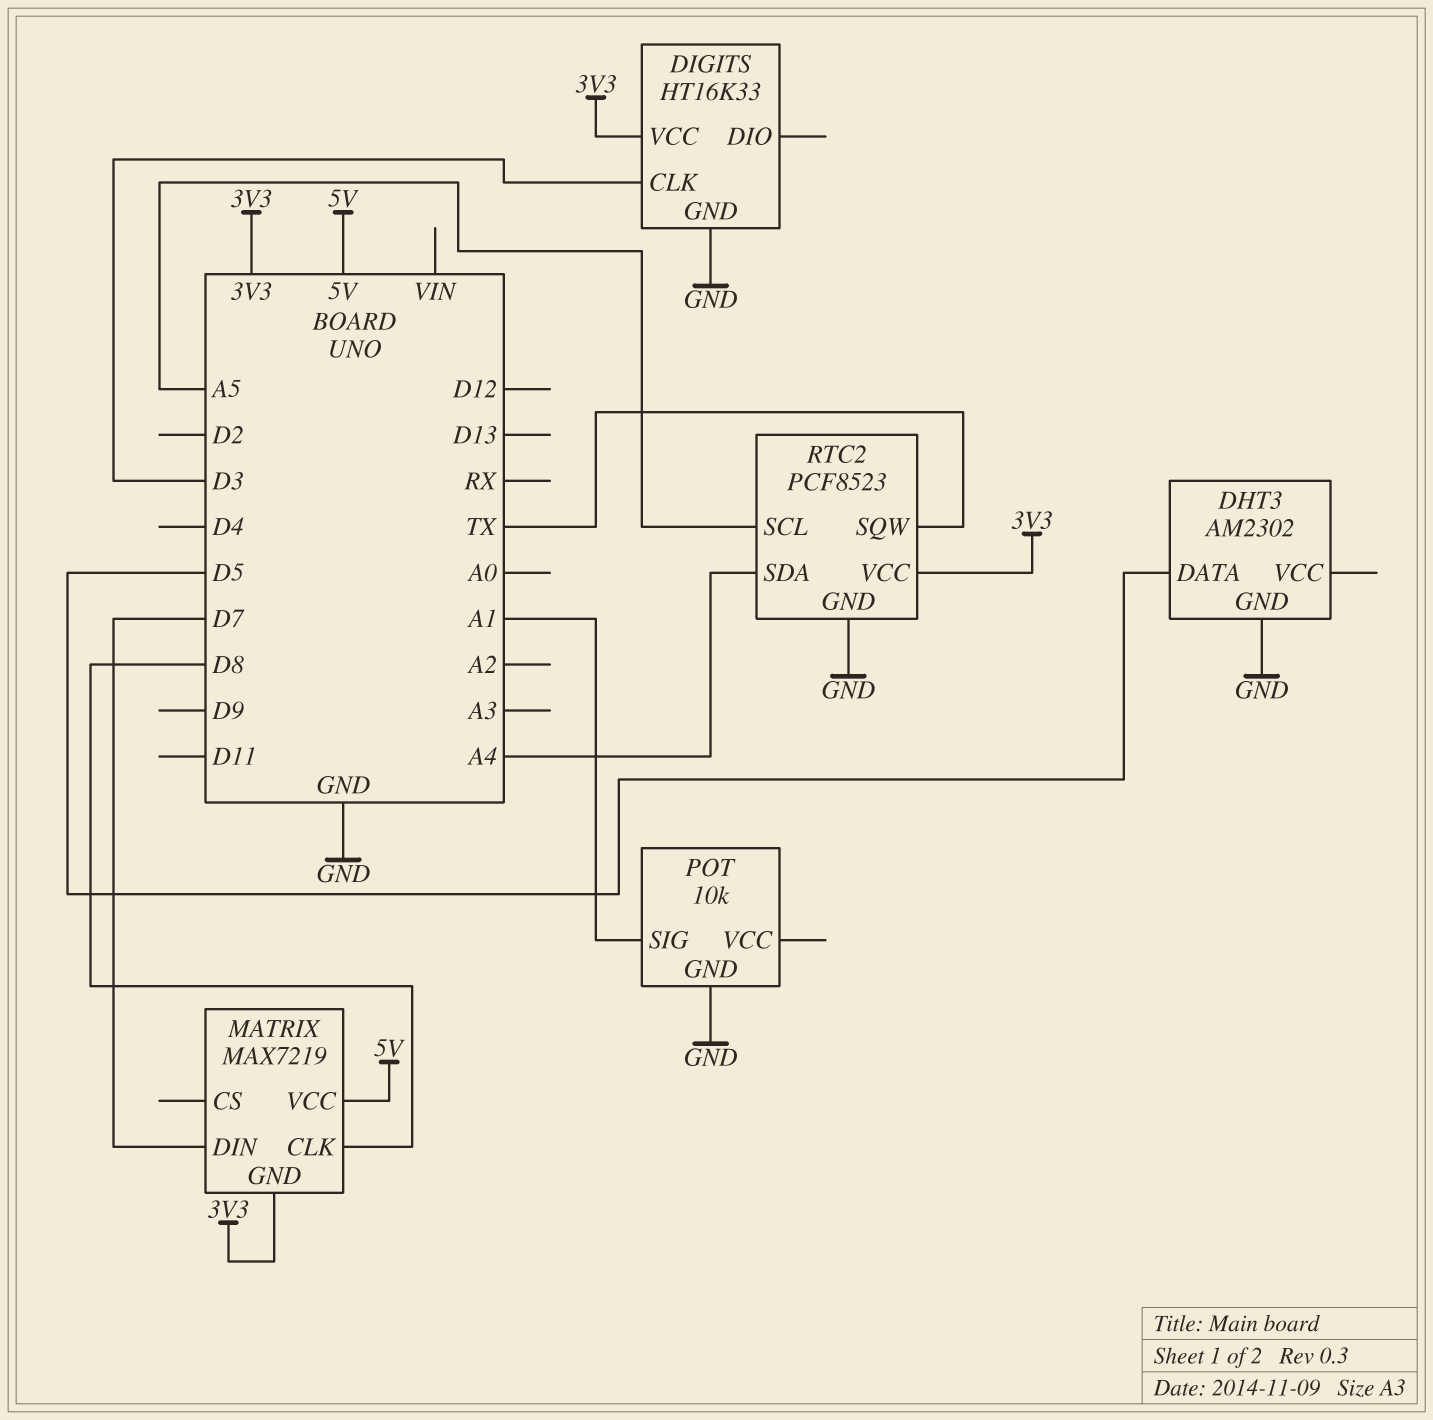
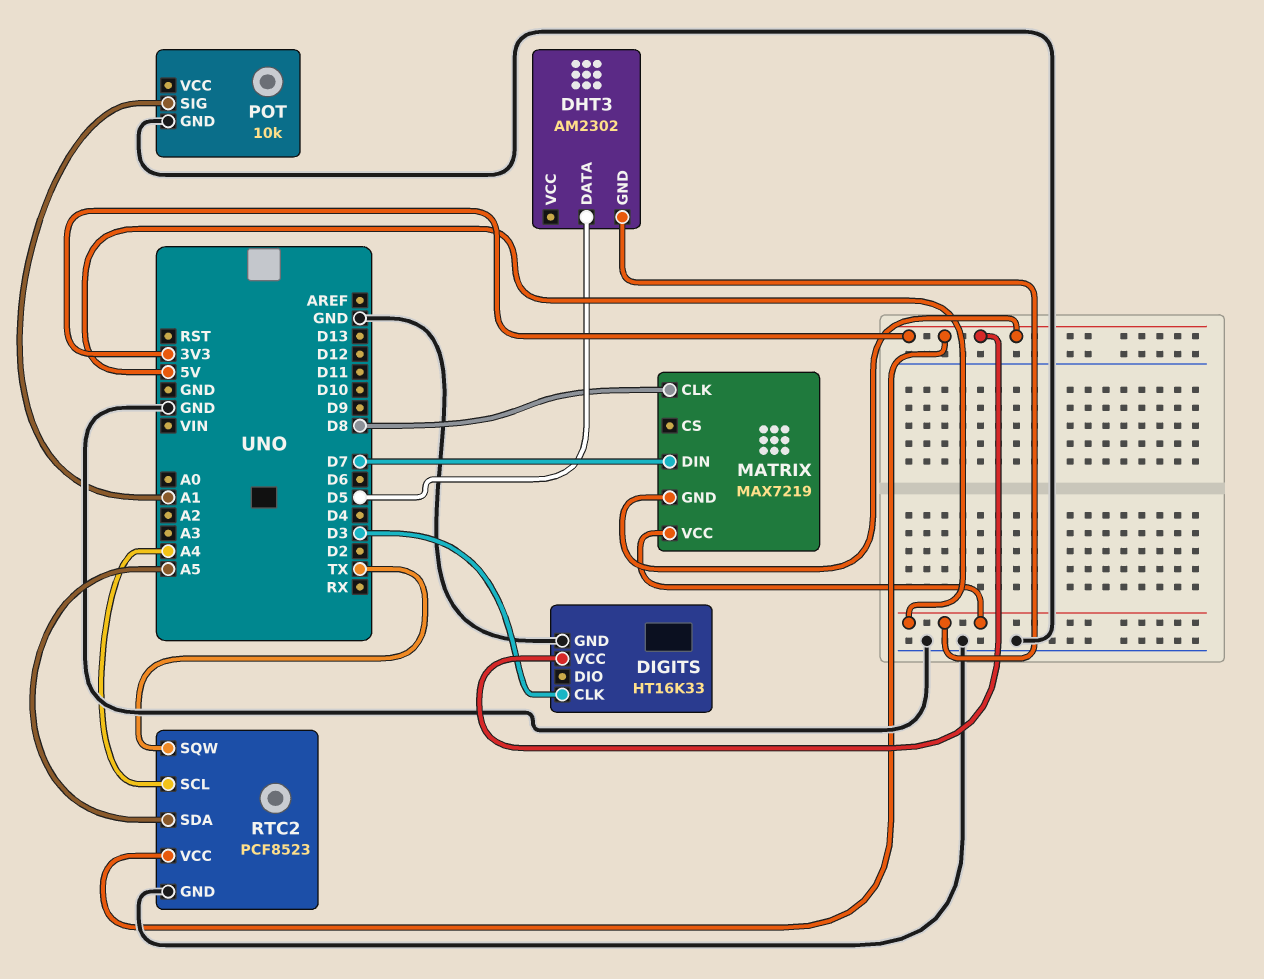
DHT3 pin GND: GND -> 5V
RTC2 pin SCL: A5 -> A4
RTC2 pin SDA: A4 -> A5

